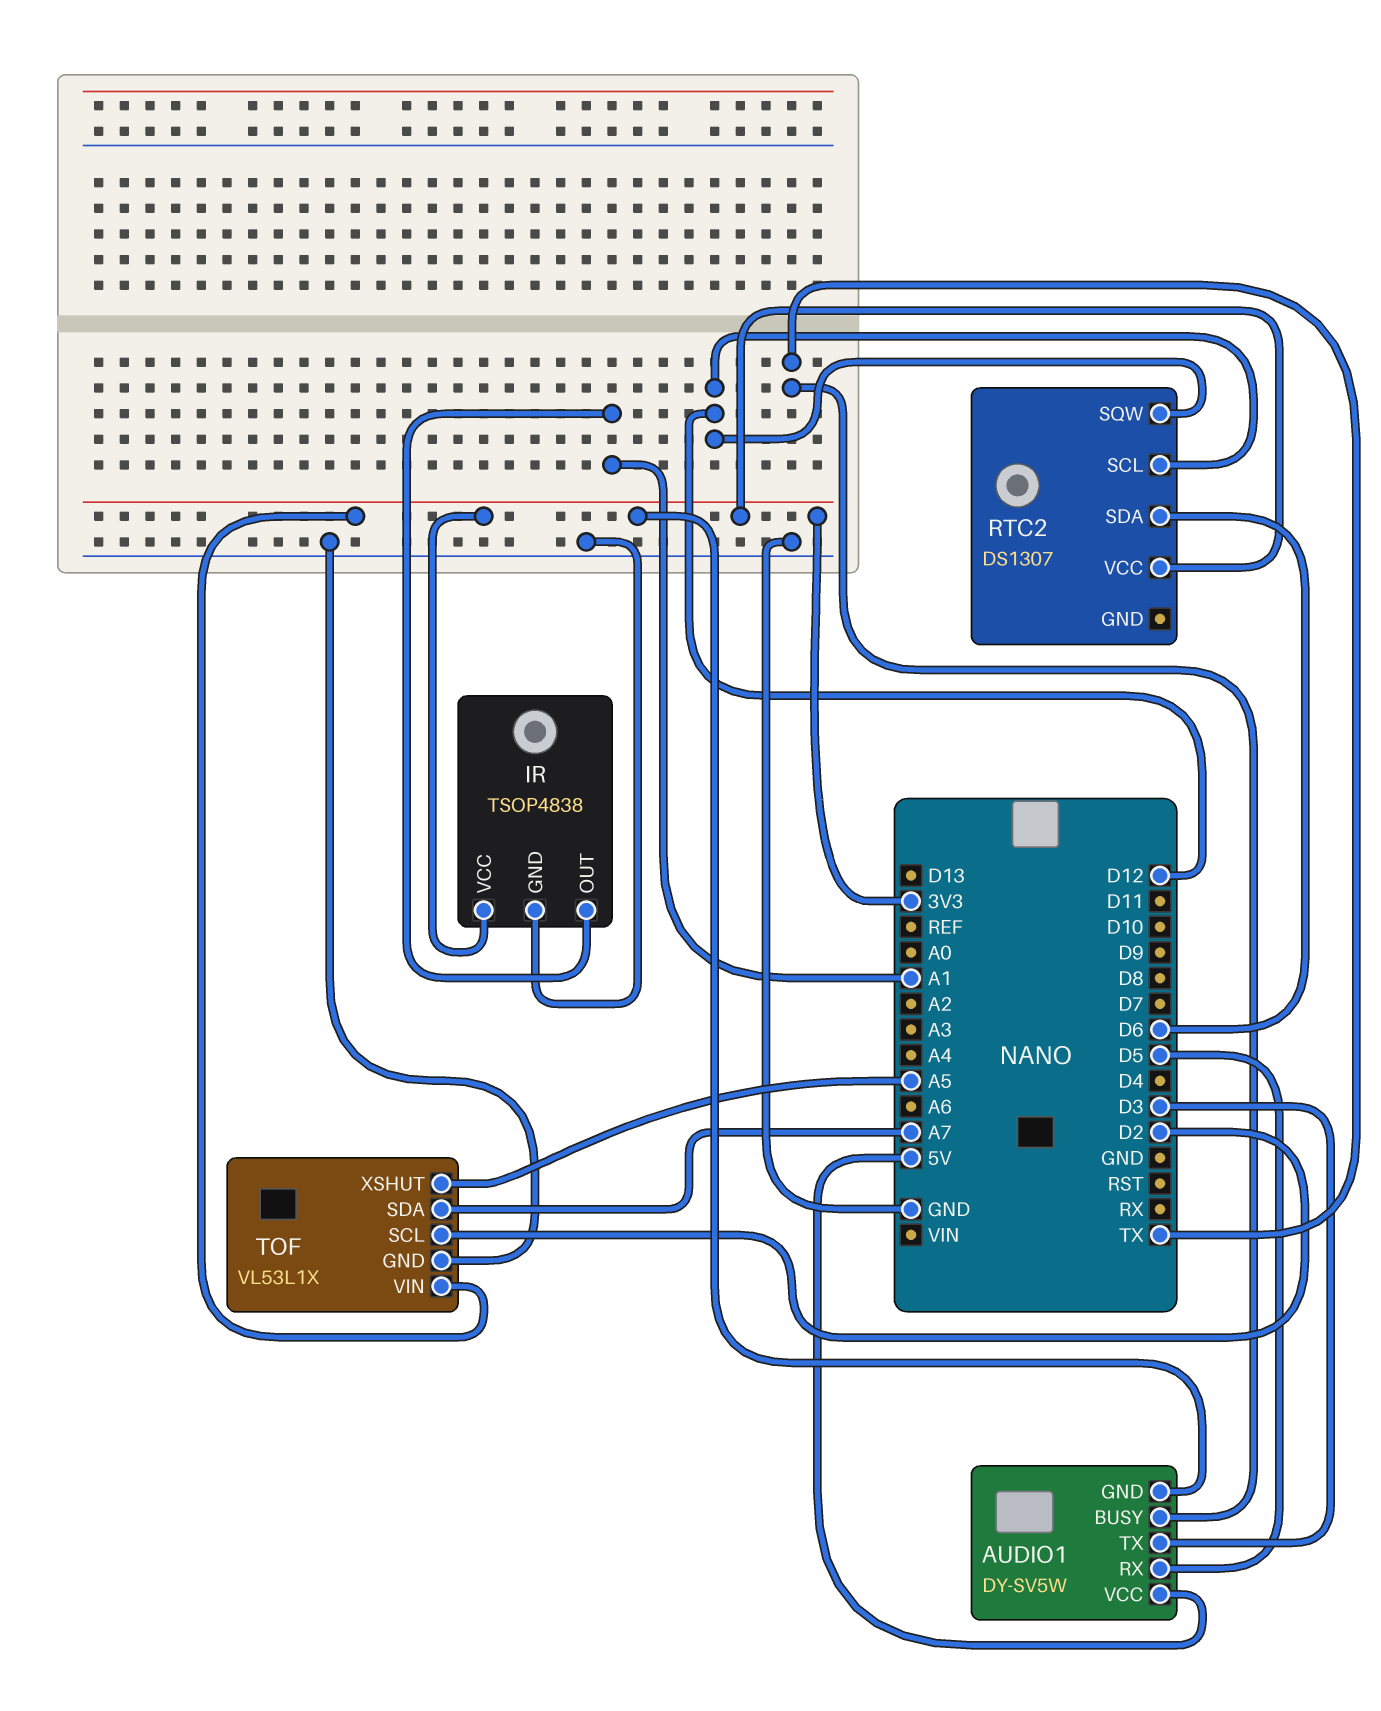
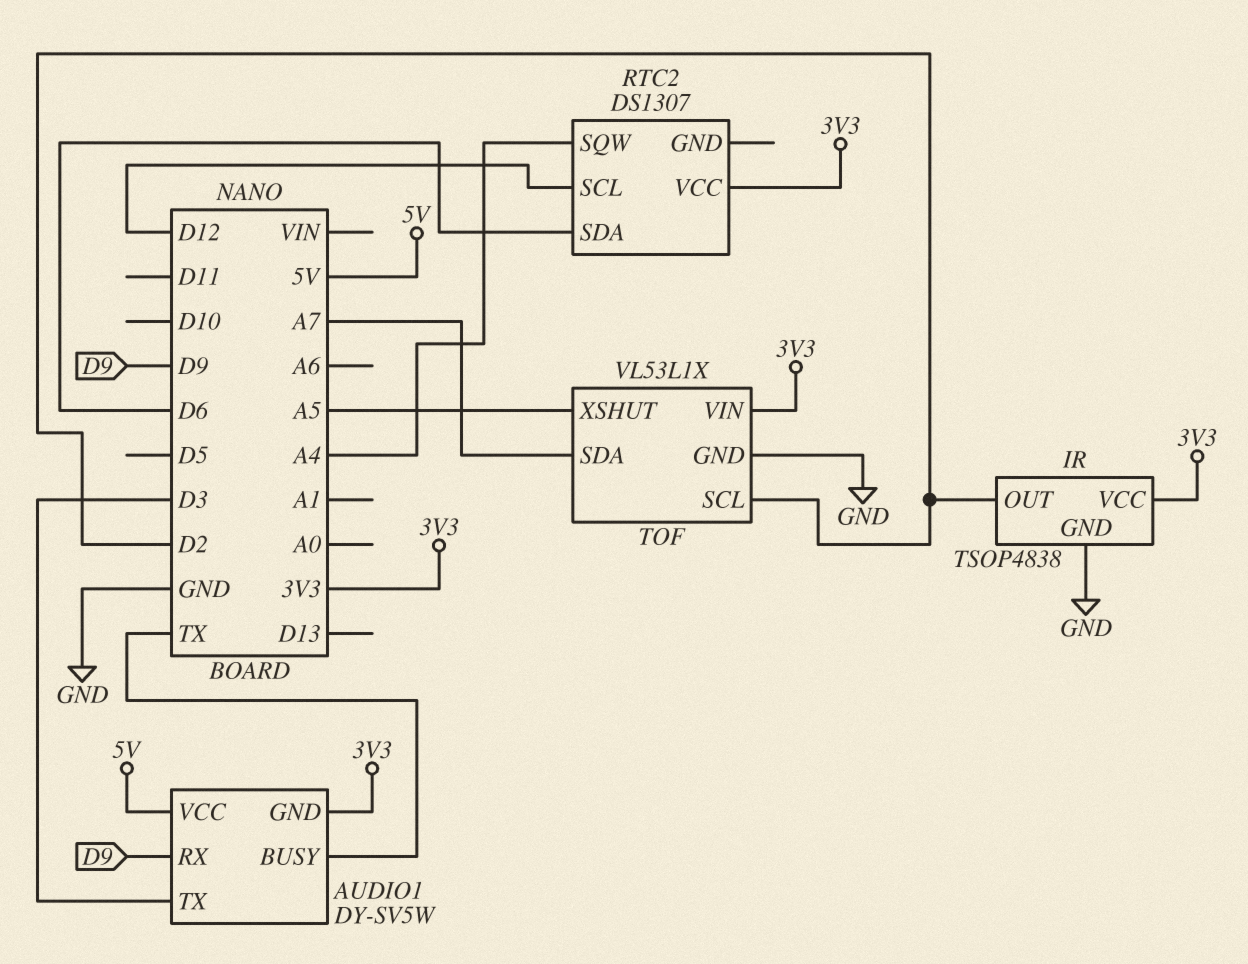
AUDIO1 pin RX: D5 -> D9
IR pin OUT: A1 -> D2
RTC2 pin SQW: D12 -> A4

